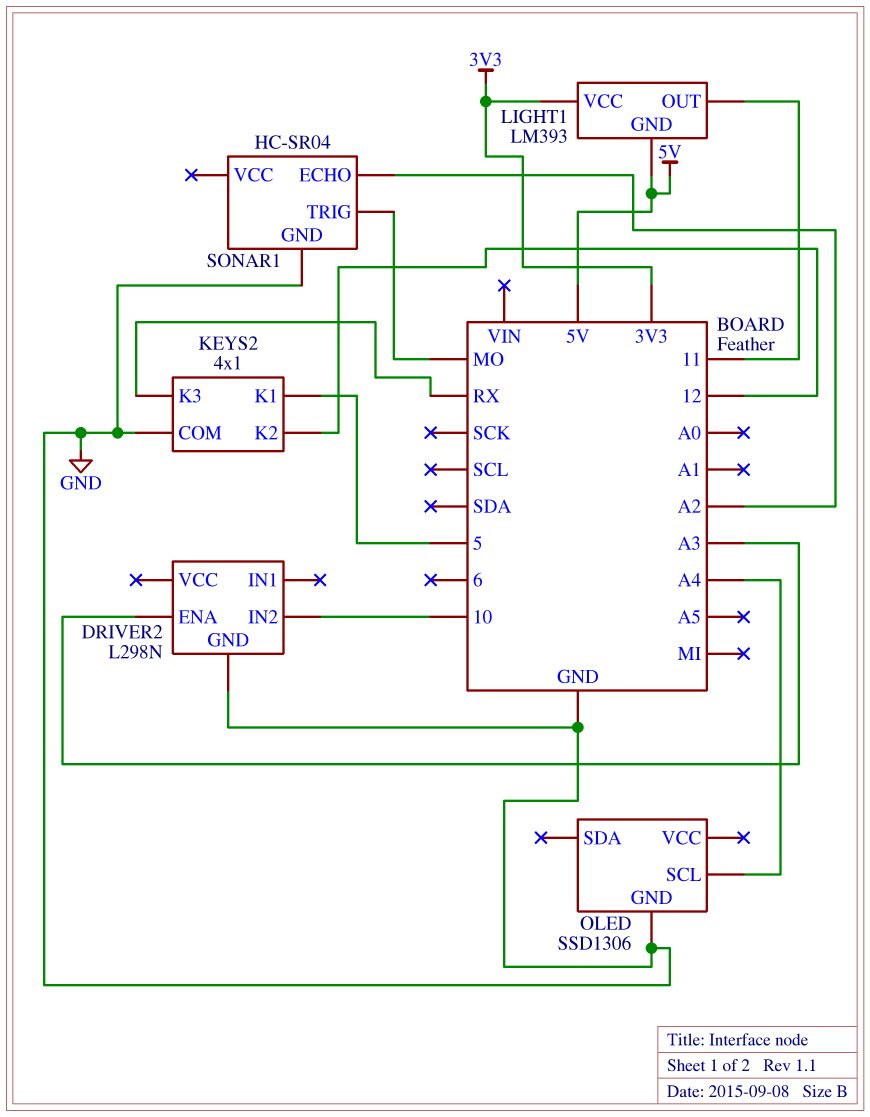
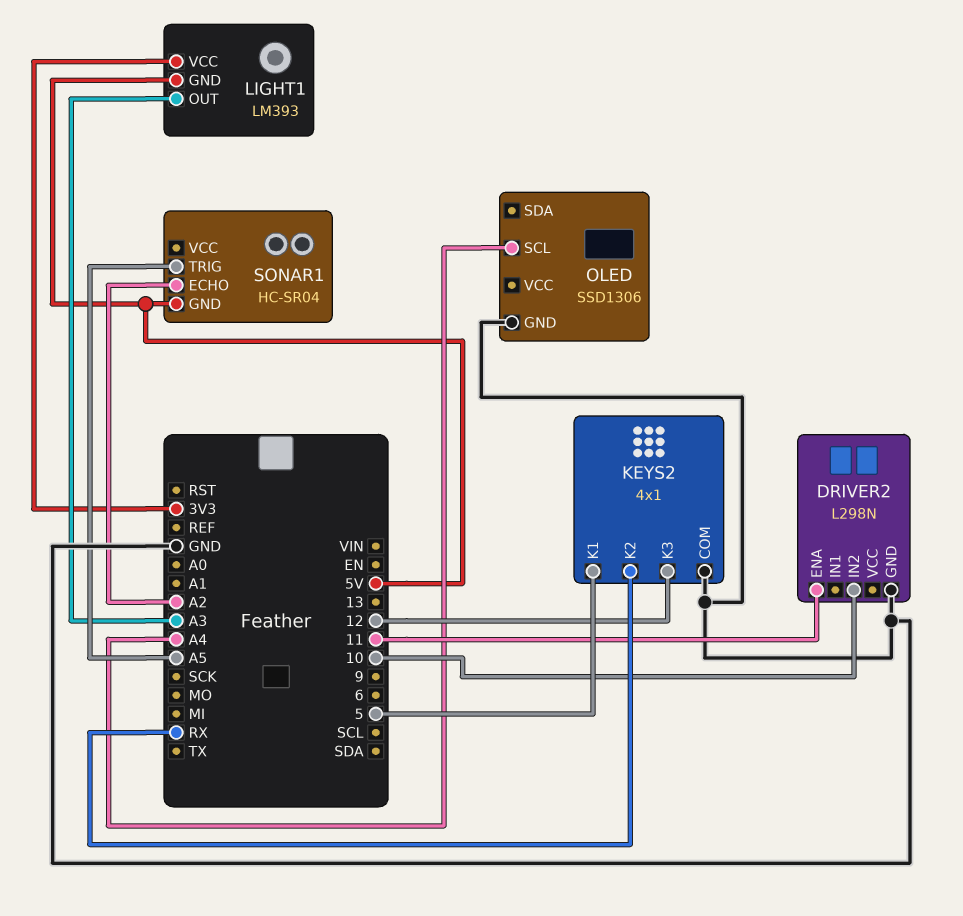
DRIVER2 pin ENA: A3 -> 11
KEYS2 pin K2: 12 -> RX
KEYS2 pin K3: RX -> 12
LIGHT1 pin OUT: 11 -> A3
SONAR1 pin GND: GND -> 5V
SONAR1 pin TRIG: MO -> A5

